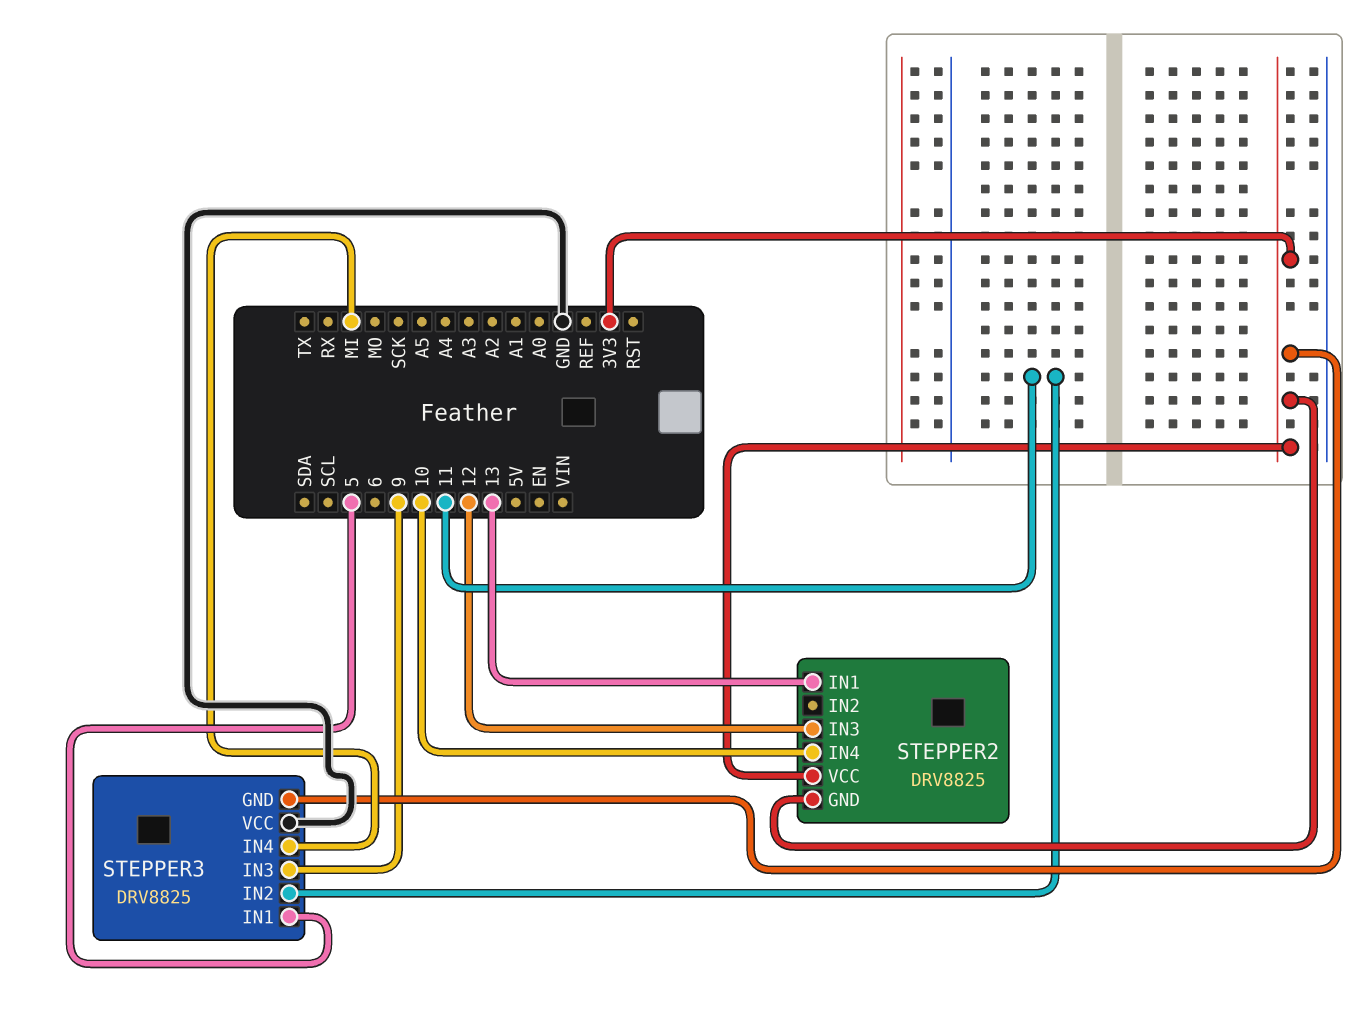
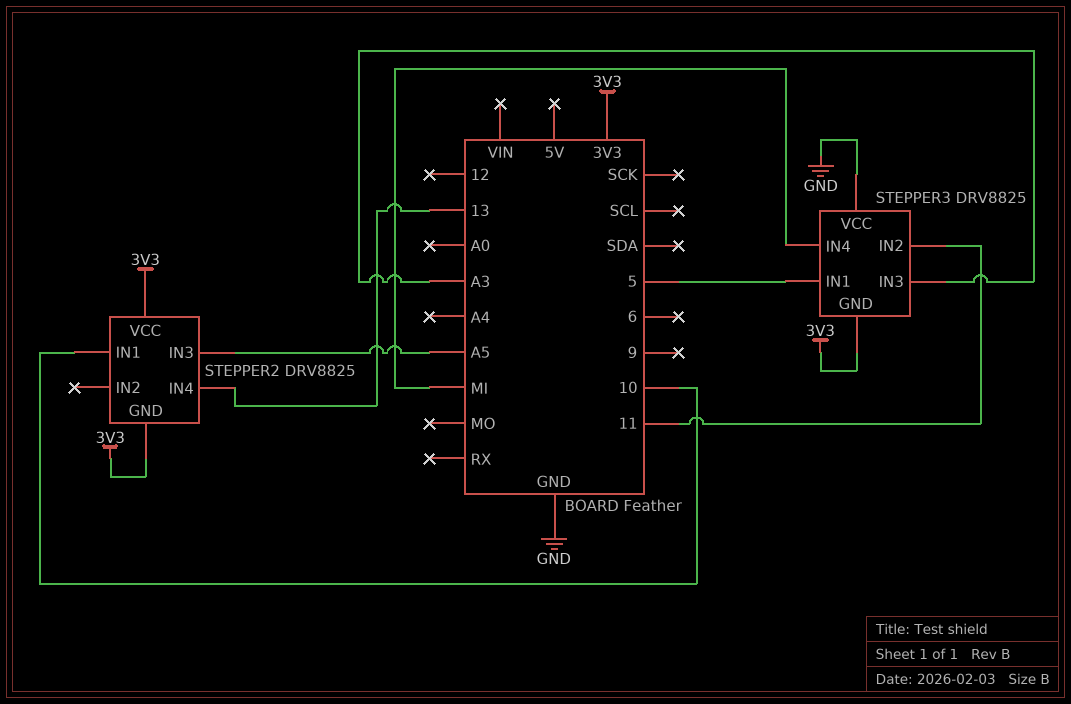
STEPPER2 pin IN1: 13 -> 10
STEPPER2 pin IN3: 12 -> A5
STEPPER2 pin IN4: 10 -> 13
STEPPER3 pin IN3: 9 -> A3

